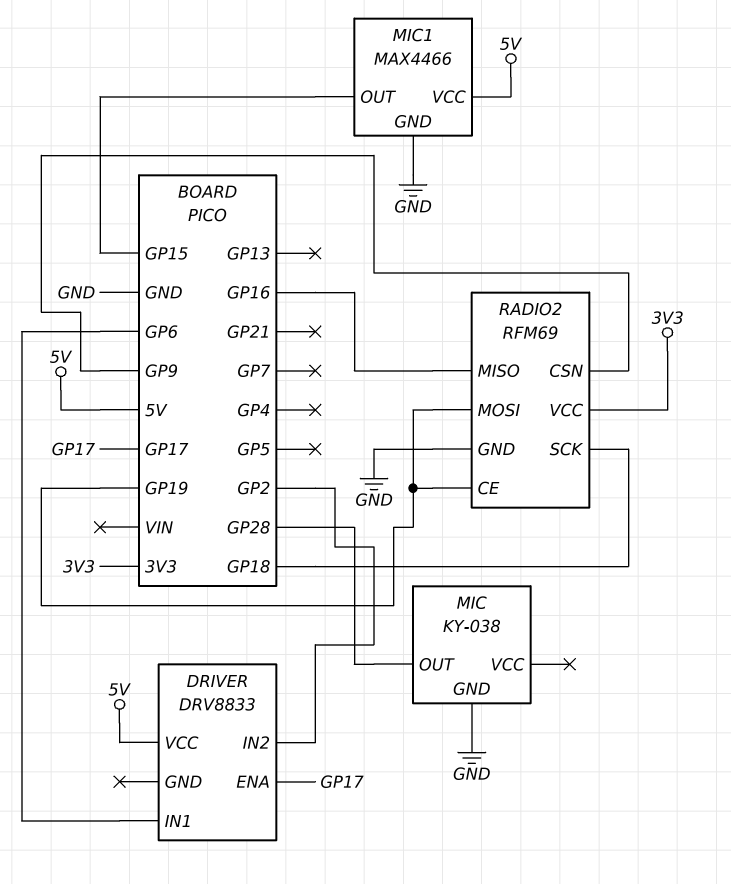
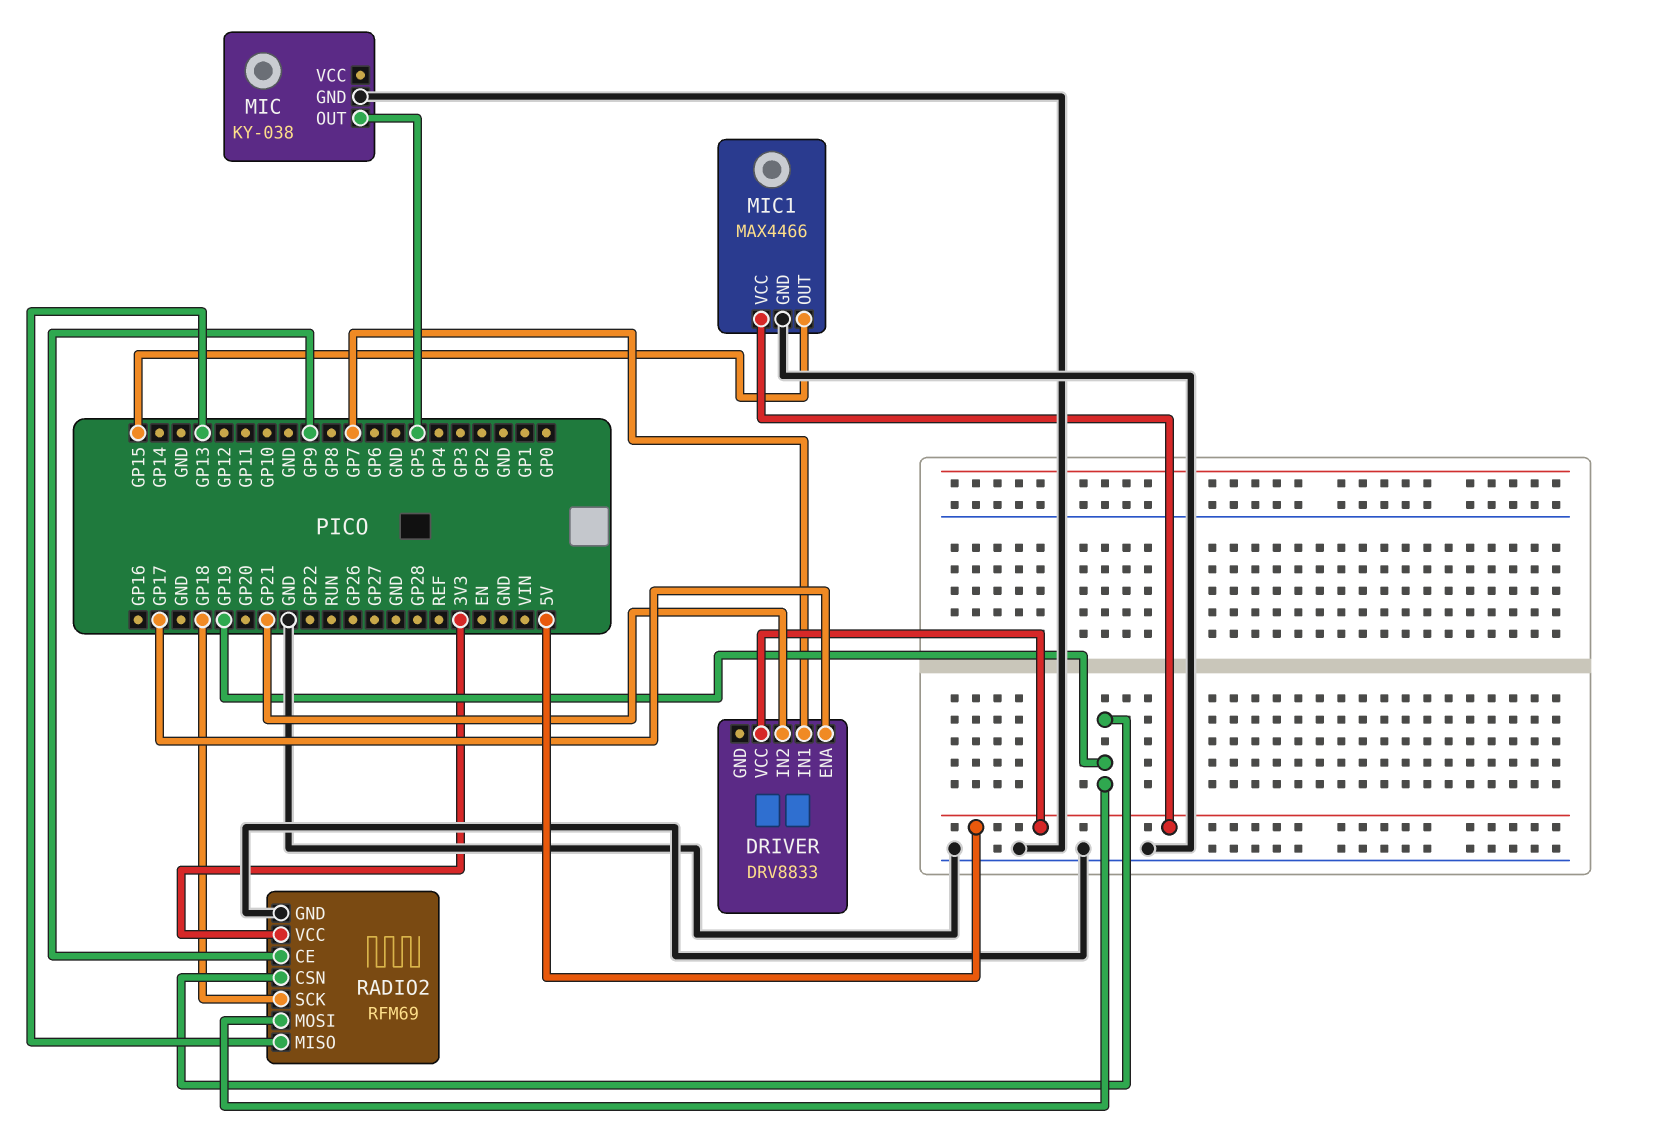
DRIVER pin IN1: GP6 -> GP7
DRIVER pin IN2: GP2 -> GP21
MIC pin OUT: GP28 -> GP5
RADIO2 pin CE: GP19 -> GP9
RADIO2 pin CSN: GP9 -> GP19
RADIO2 pin MISO: GP16 -> GP13

